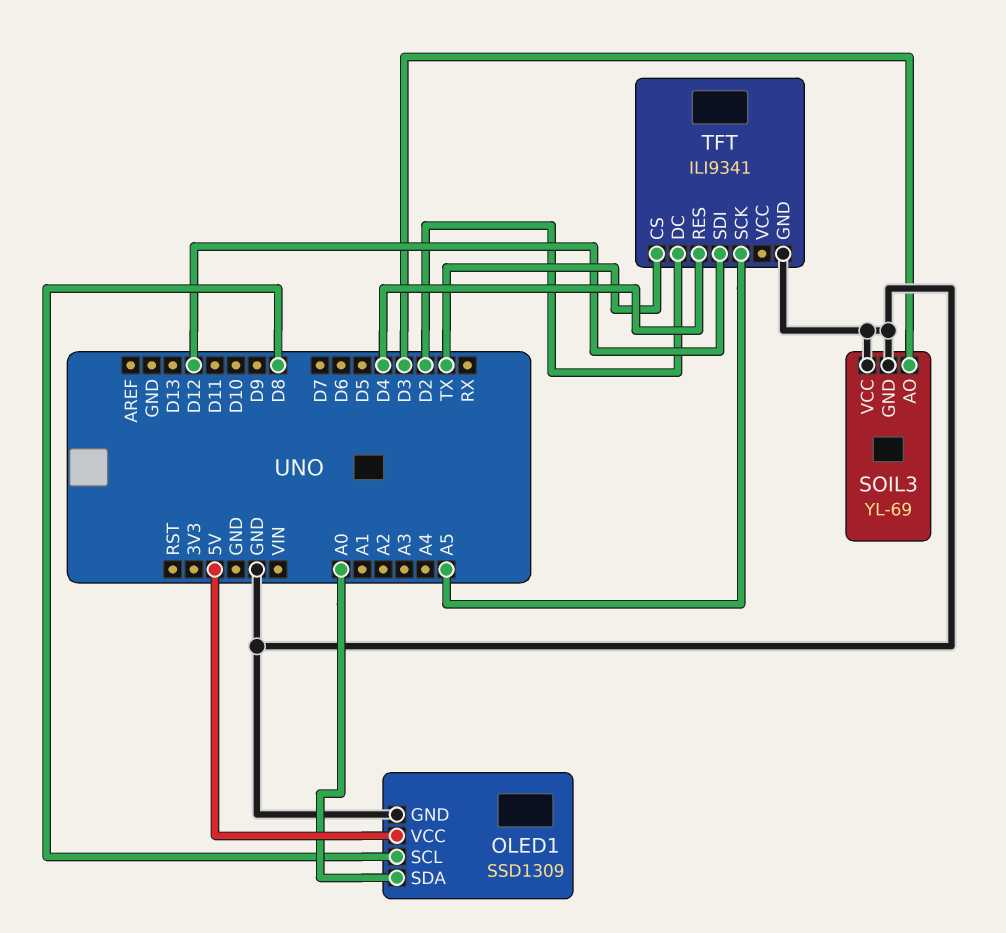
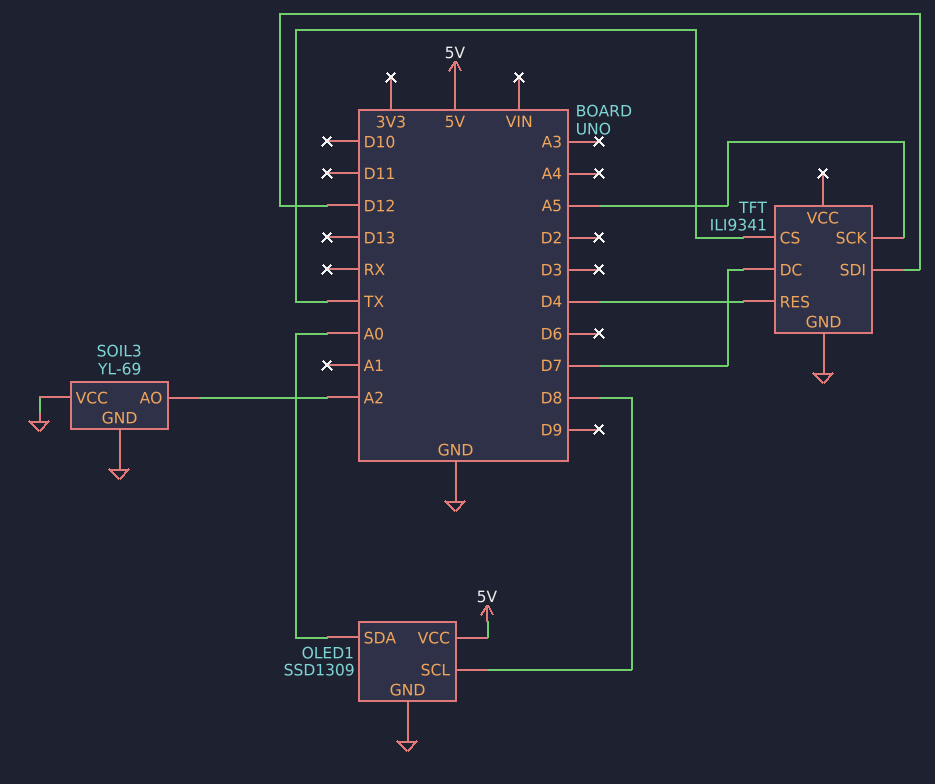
SOIL3 pin AO: D3 -> A2
TFT pin DC: D2 -> D7

